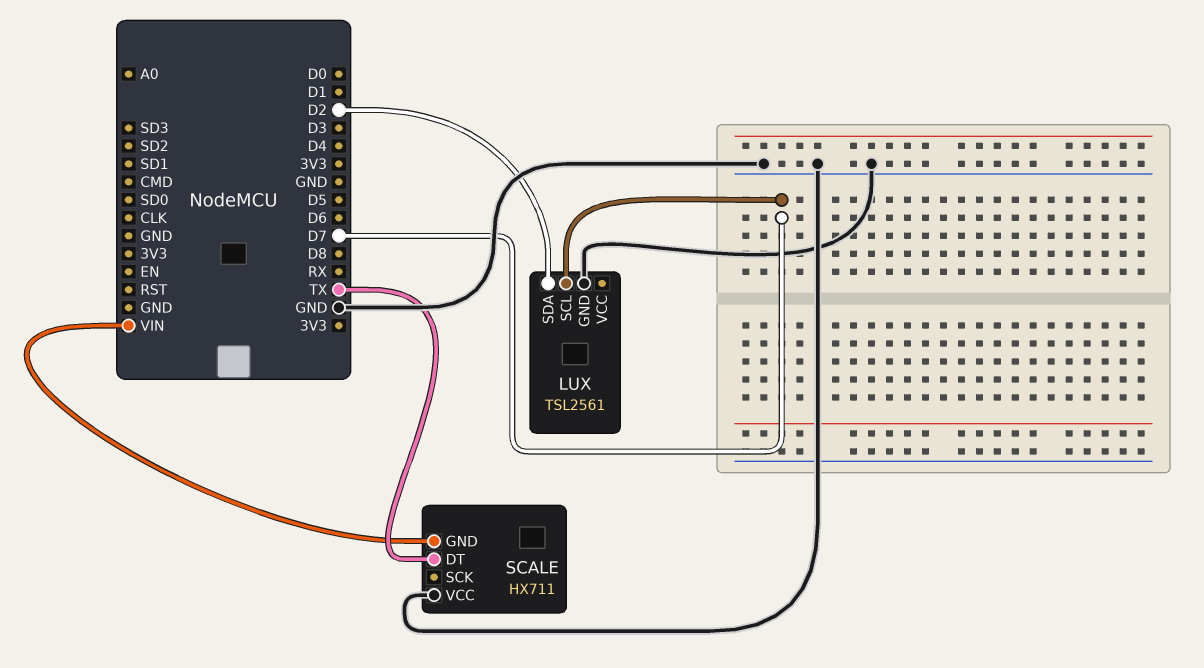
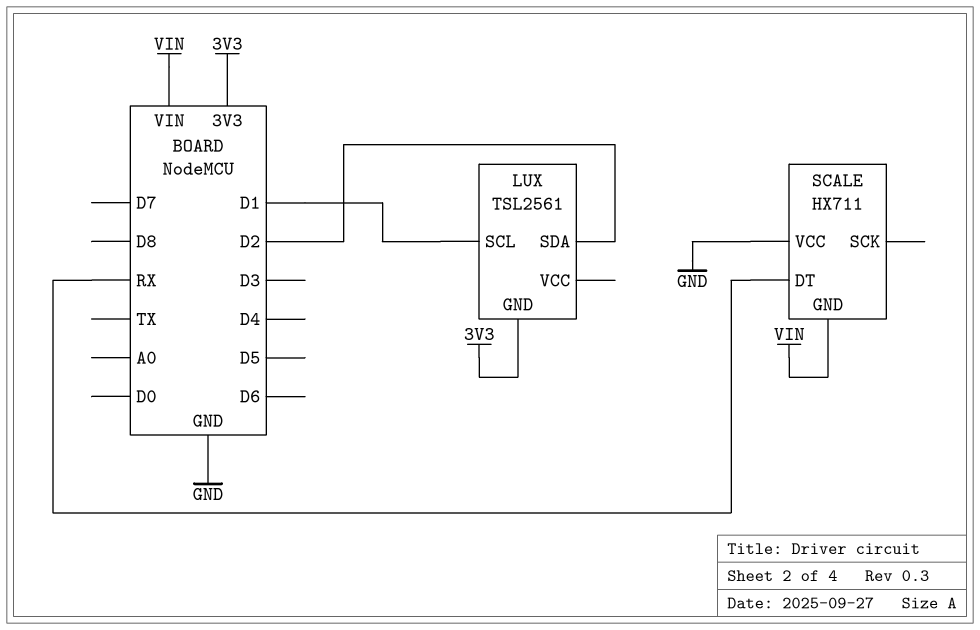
LUX pin GND: GND -> 3V3
LUX pin SCL: D7 -> D1
SCALE pin DT: TX -> RX

